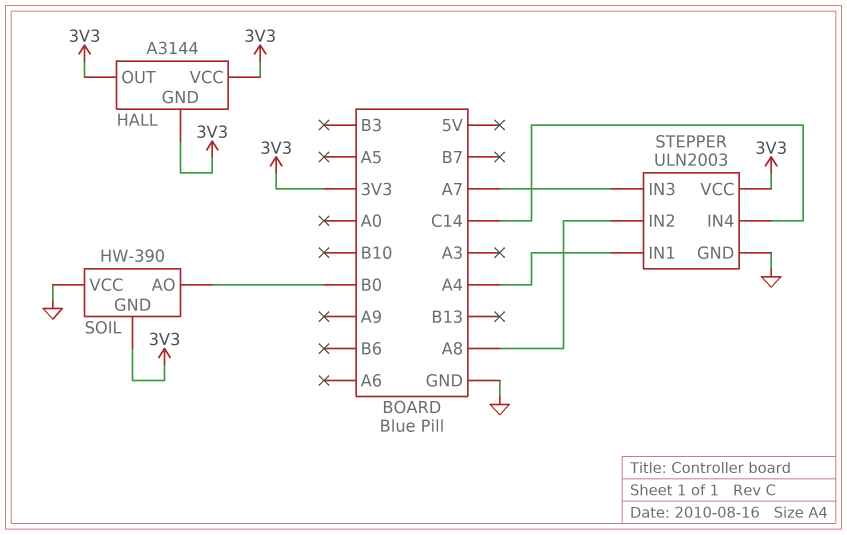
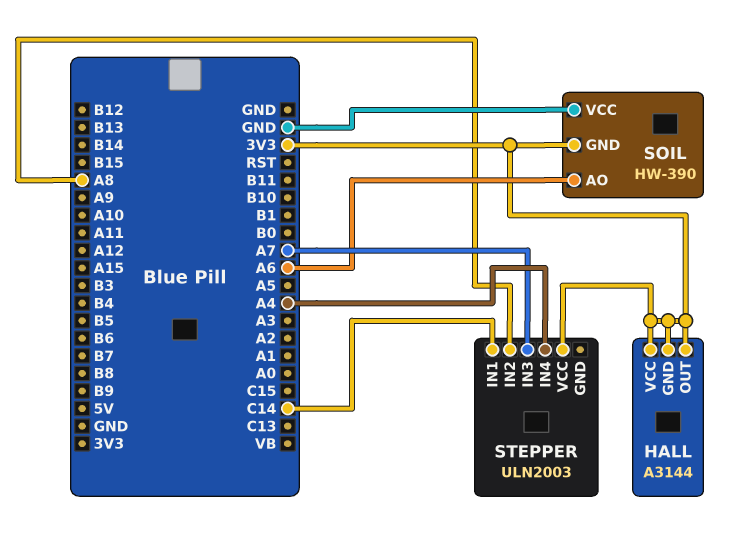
SOIL pin AO: B0 -> A6
STEPPER pin GND: GND -> none
STEPPER pin IN1: A4 -> C14
STEPPER pin IN4: C14 -> A4

